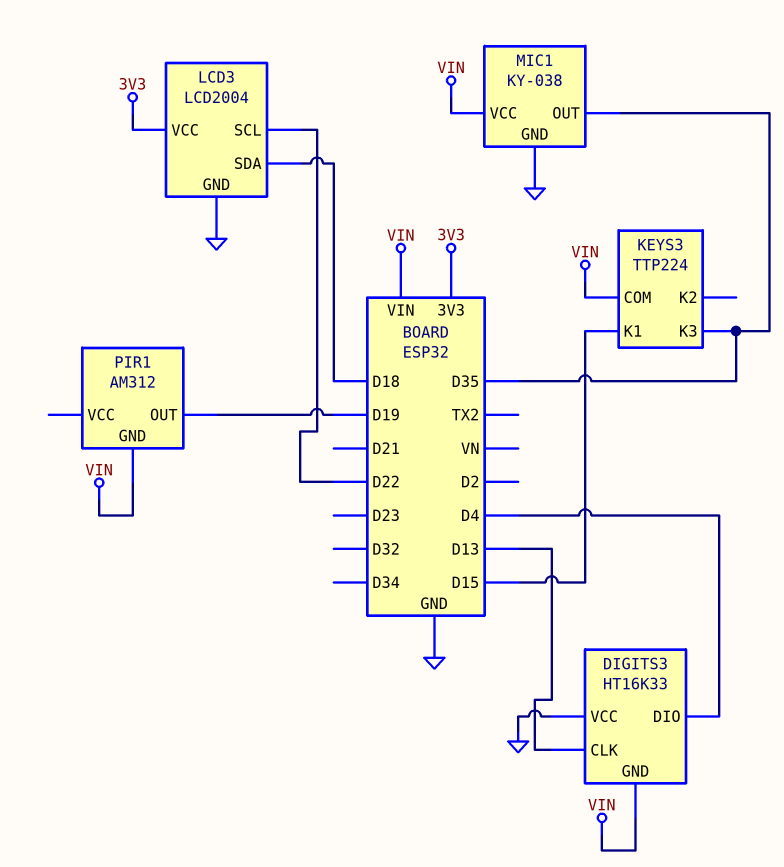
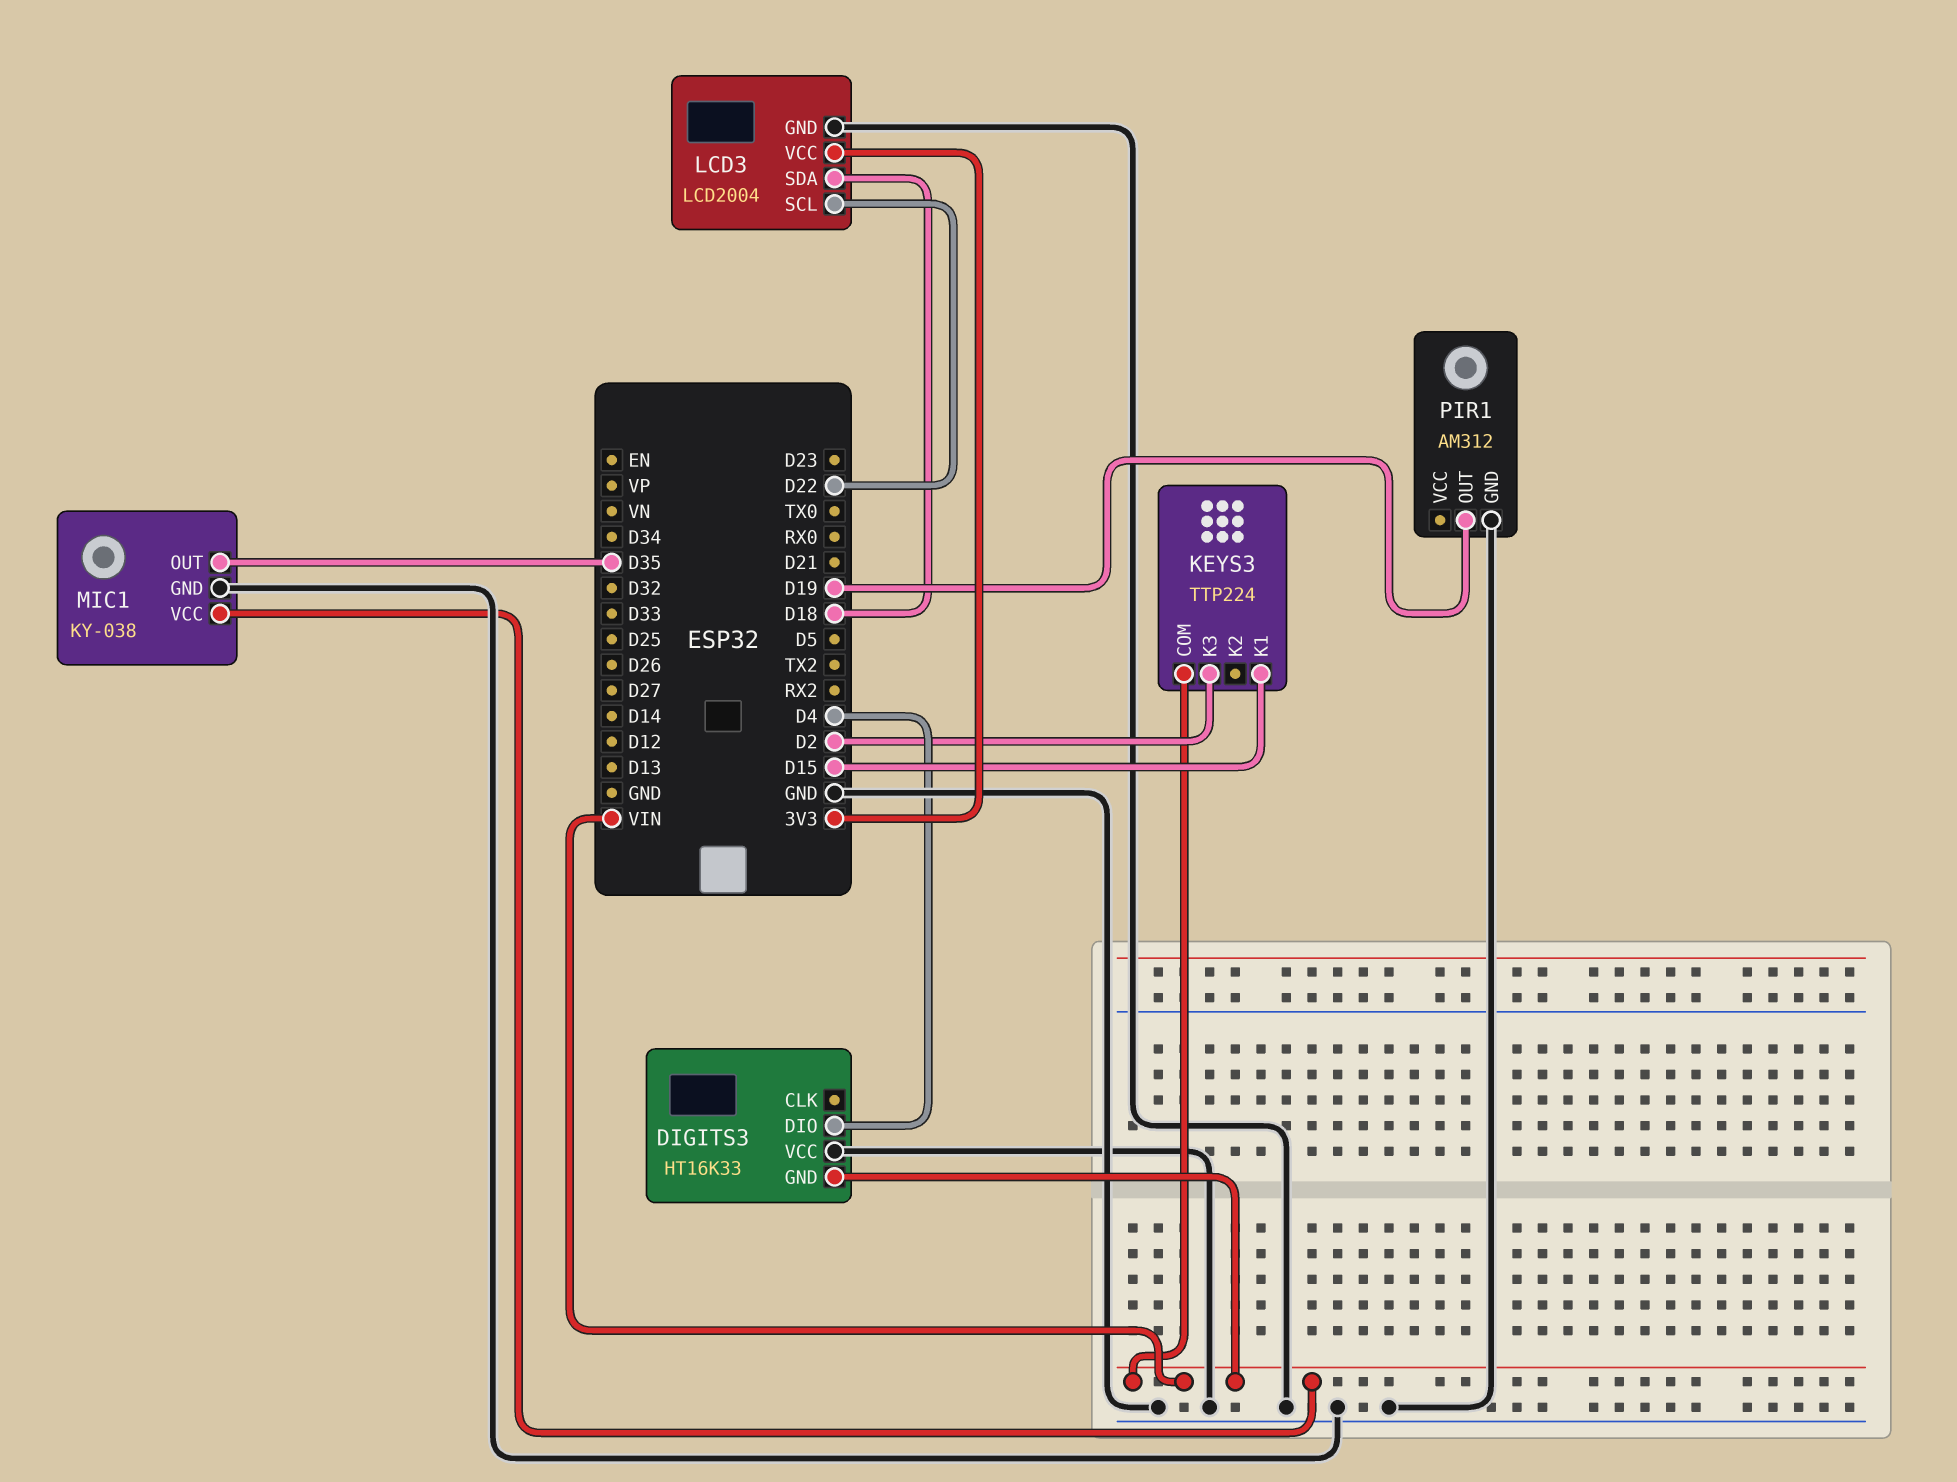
DIGITS3 pin CLK: D13 -> none
KEYS3 pin K3: D35 -> D2
PIR1 pin GND: VIN -> GND

